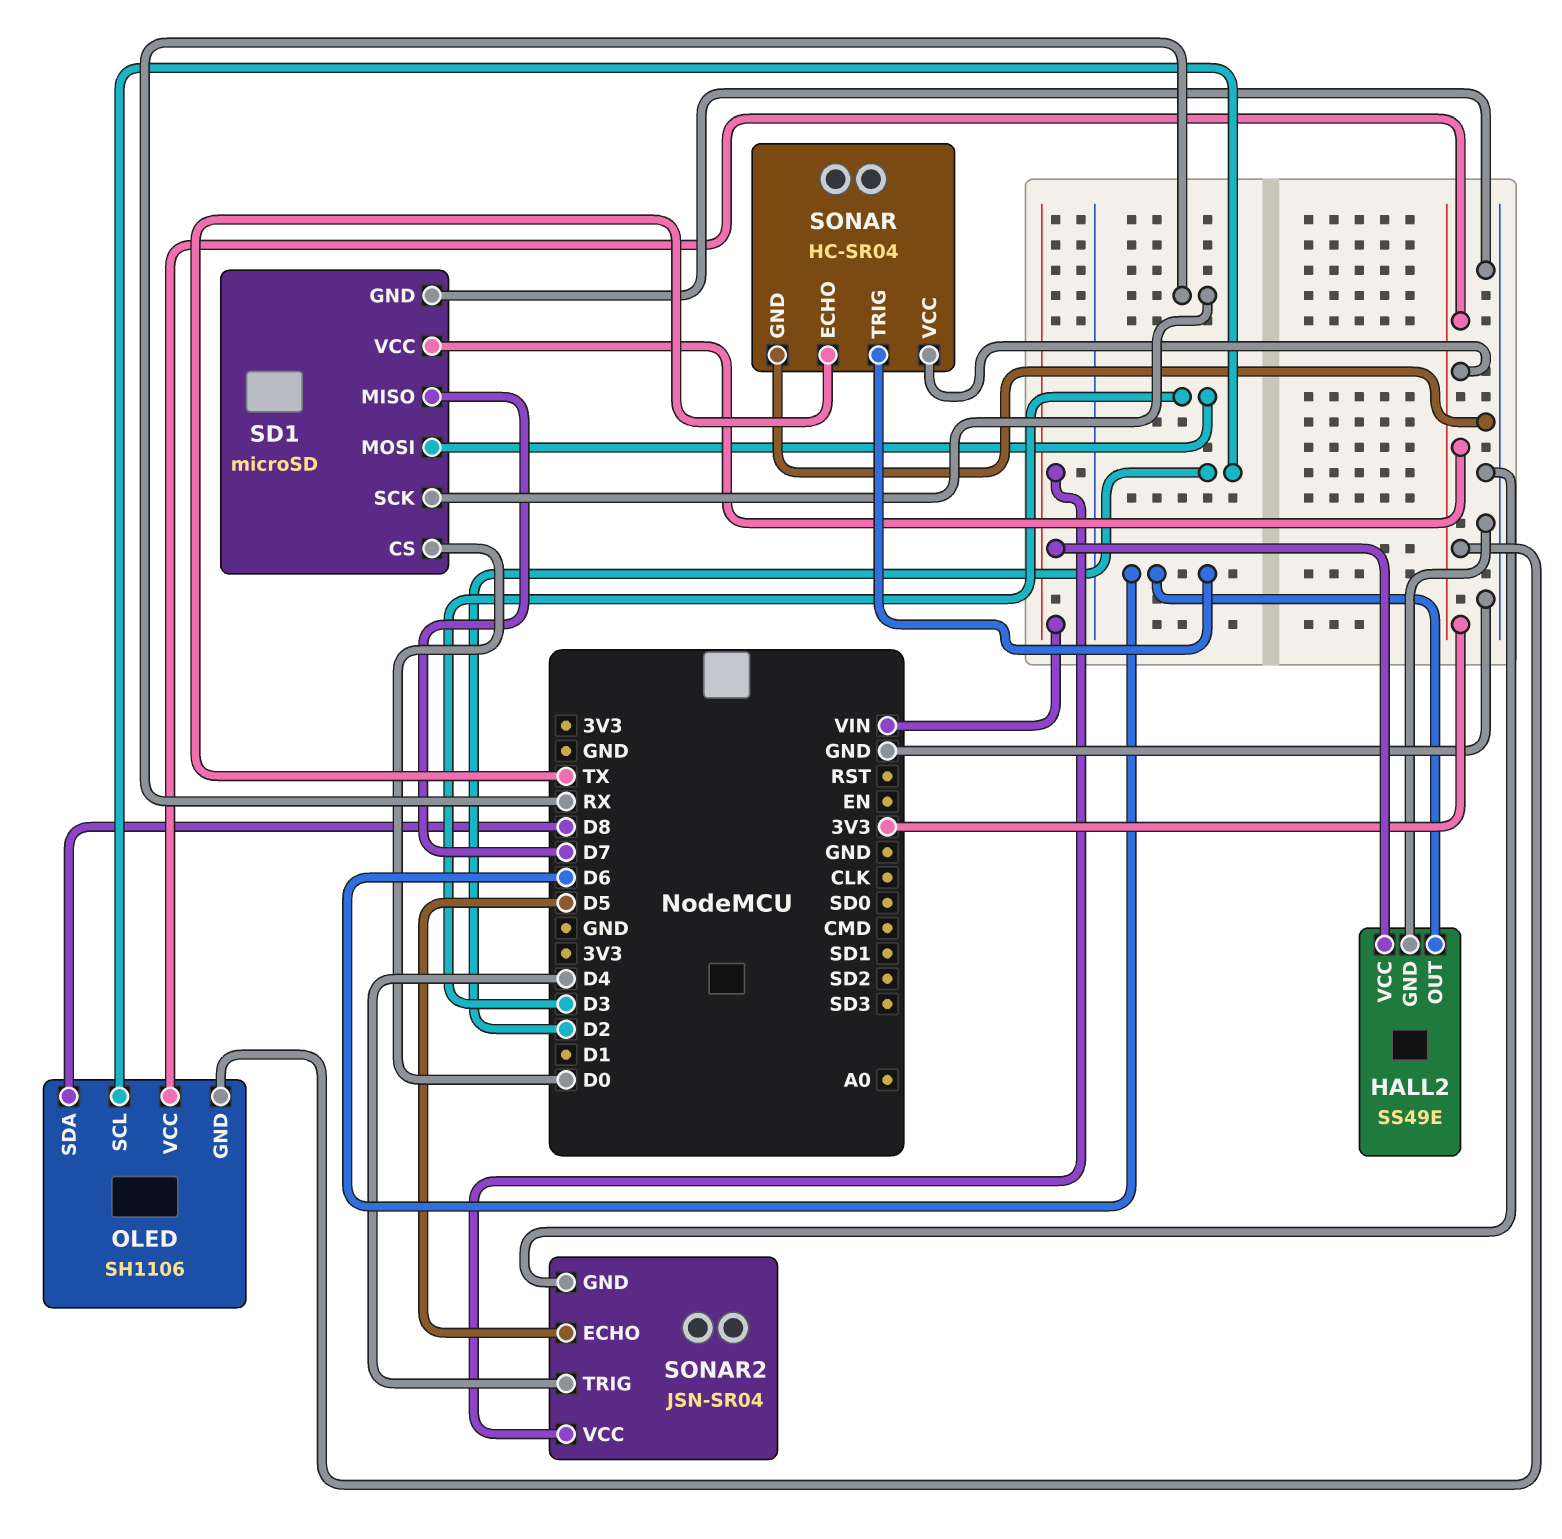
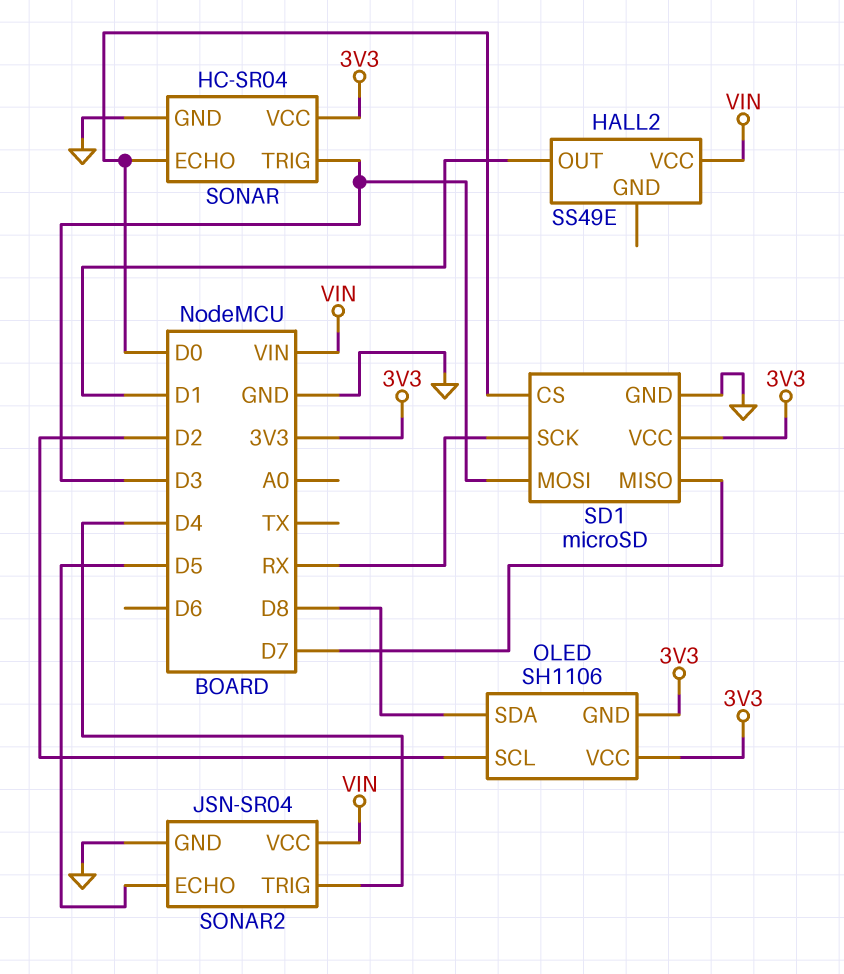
HALL2 pin GND: GND -> none
HALL2 pin OUT: D6 -> D1
SONAR pin ECHO: TX -> D0
SONAR pin TRIG: D6 -> D3

